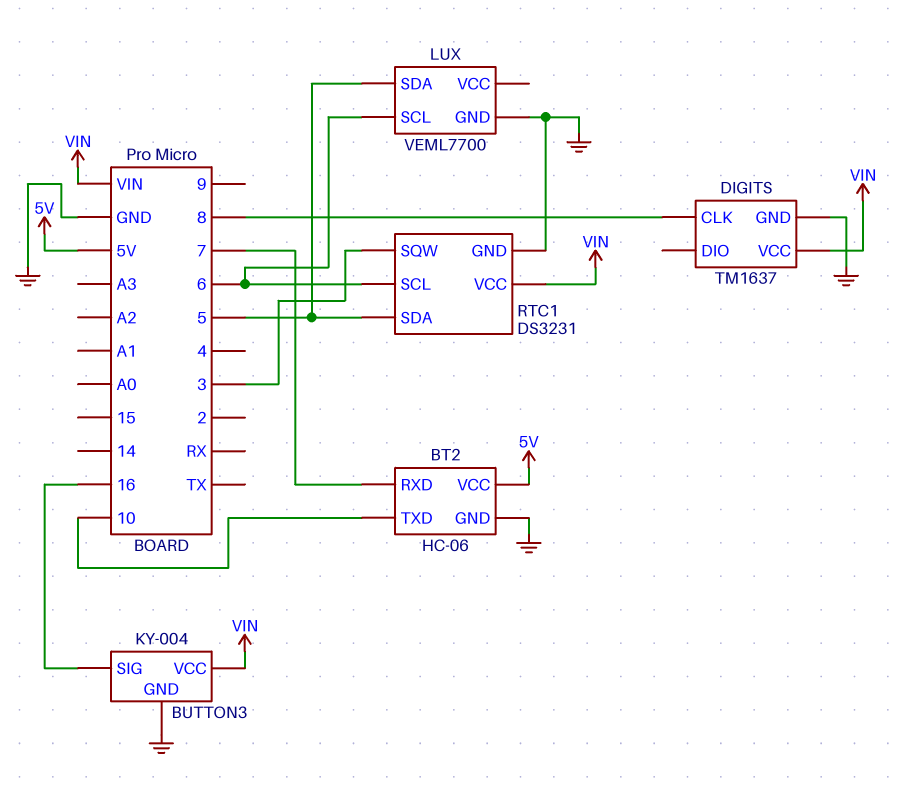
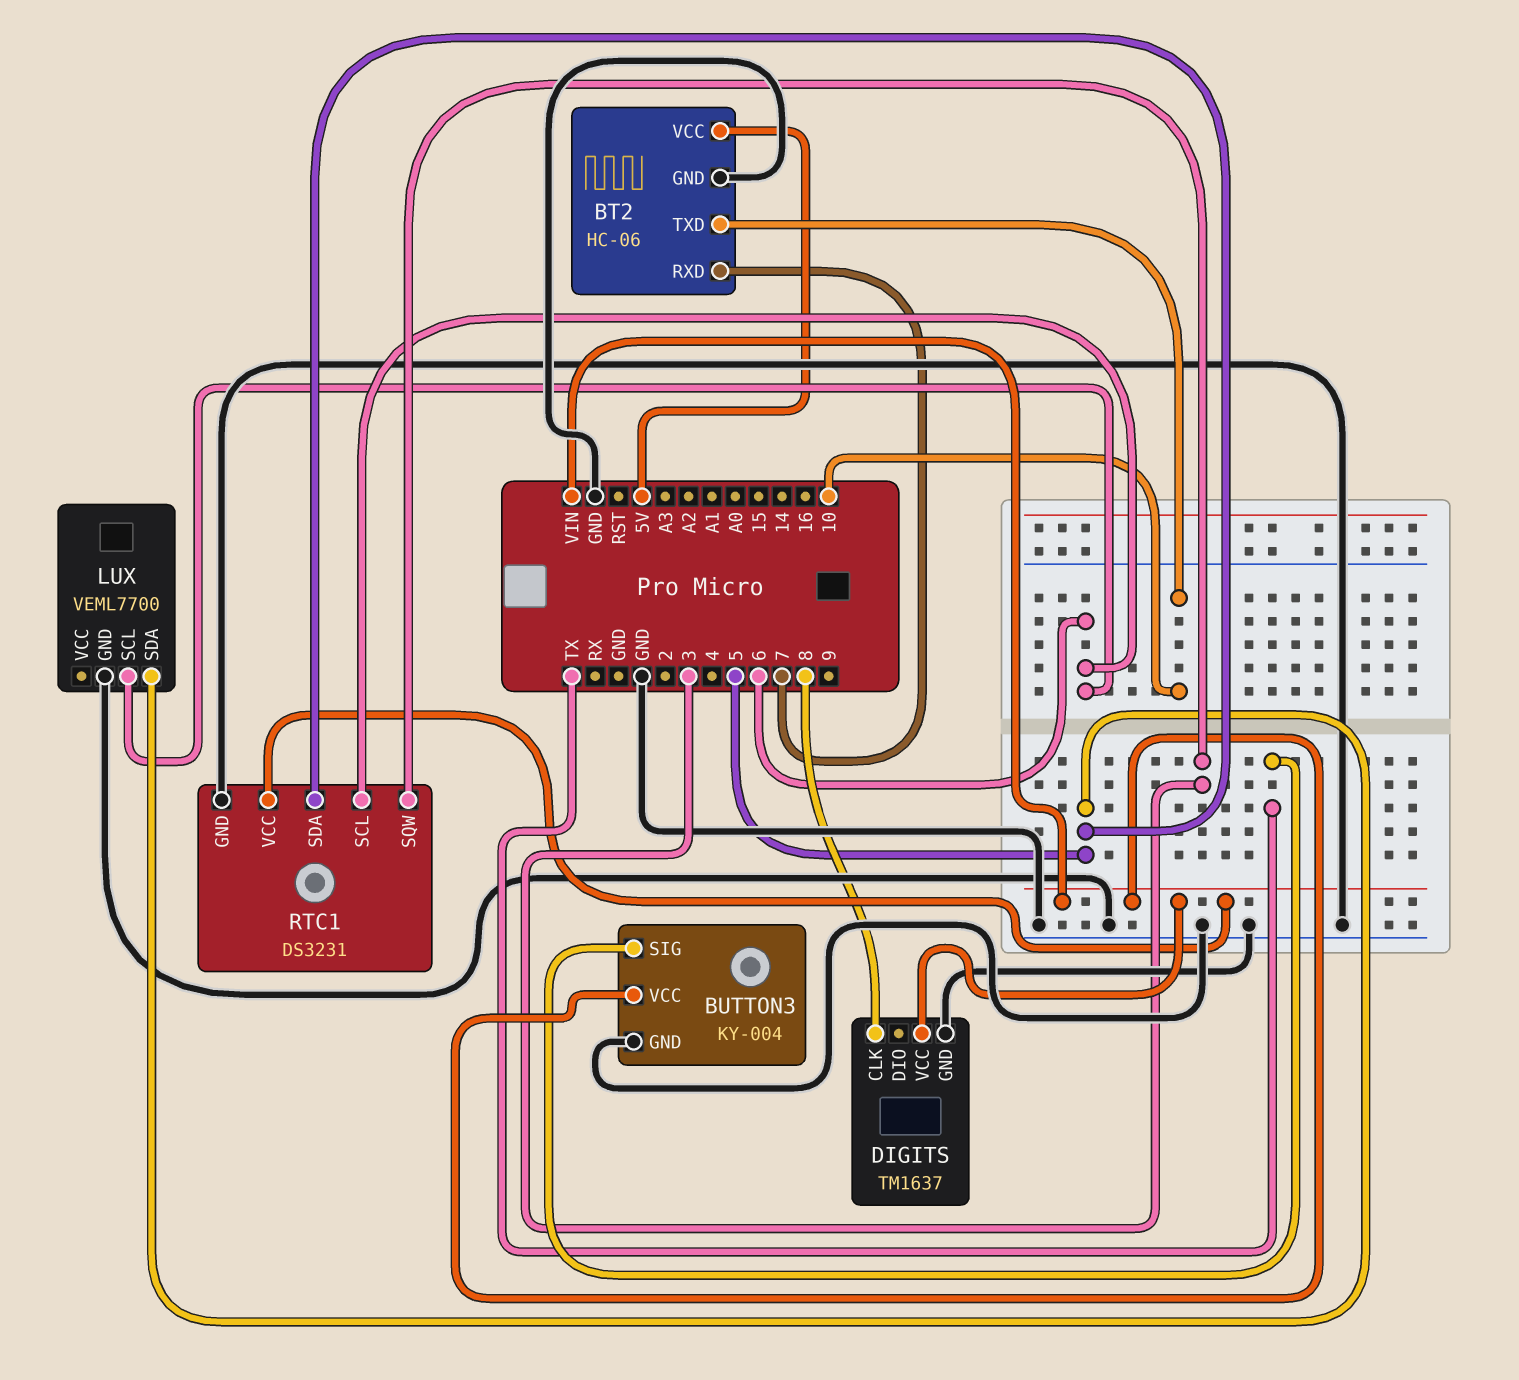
BUTTON3 pin SIG: 16 -> TX

